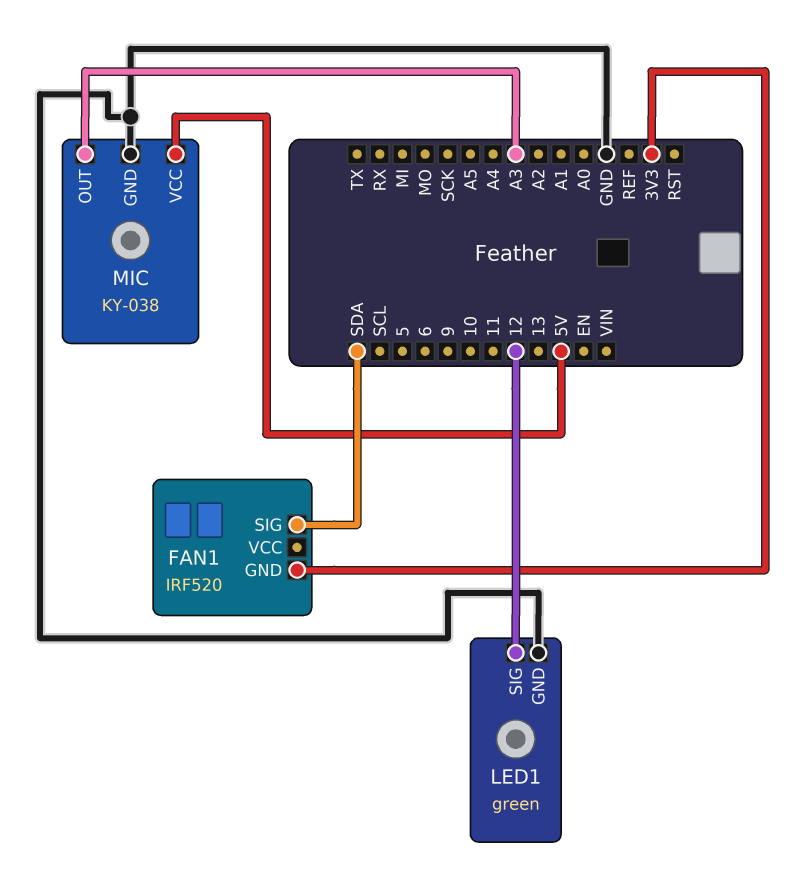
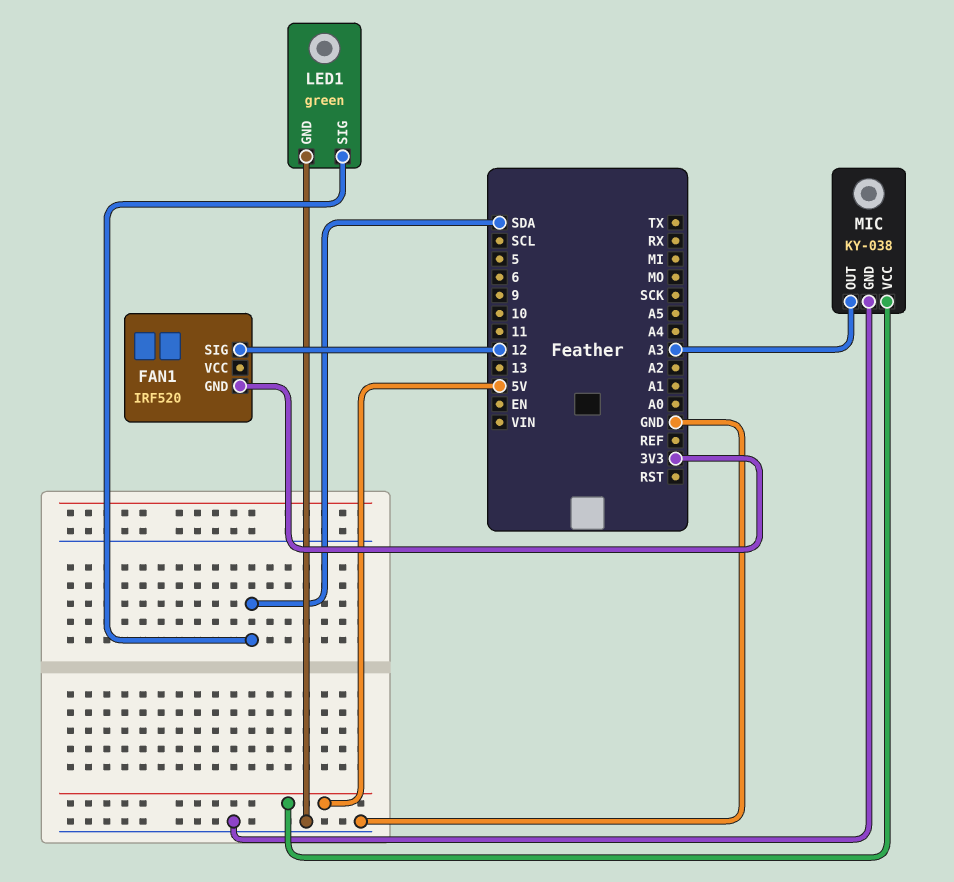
FAN1 pin SIG: SDA -> 12
LED1 pin SIG: 12 -> SDA

